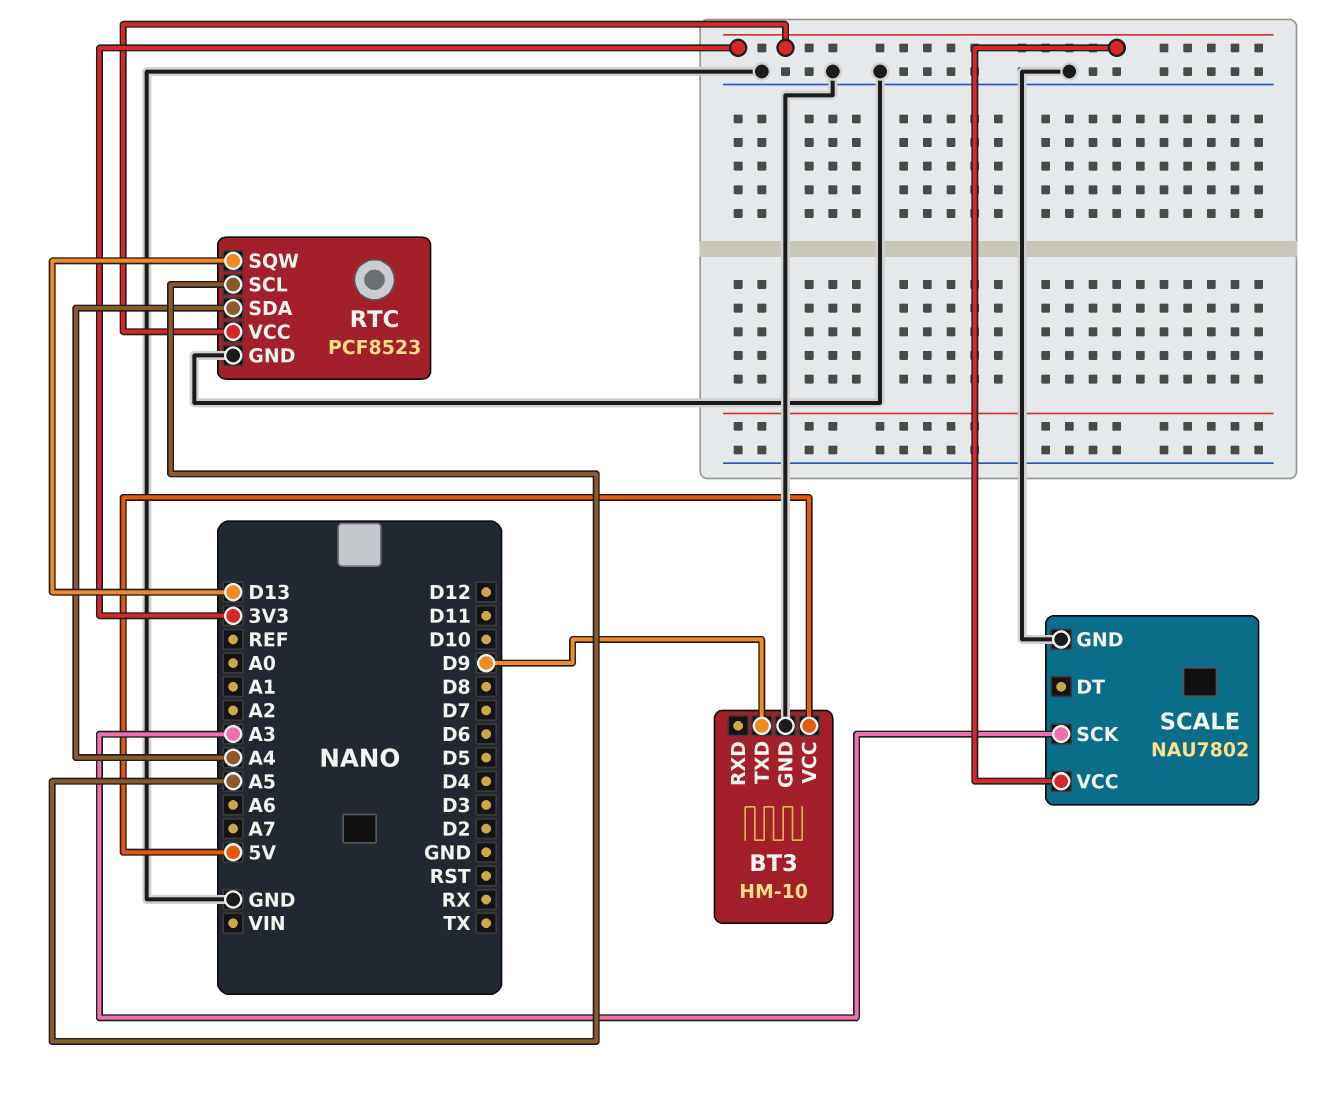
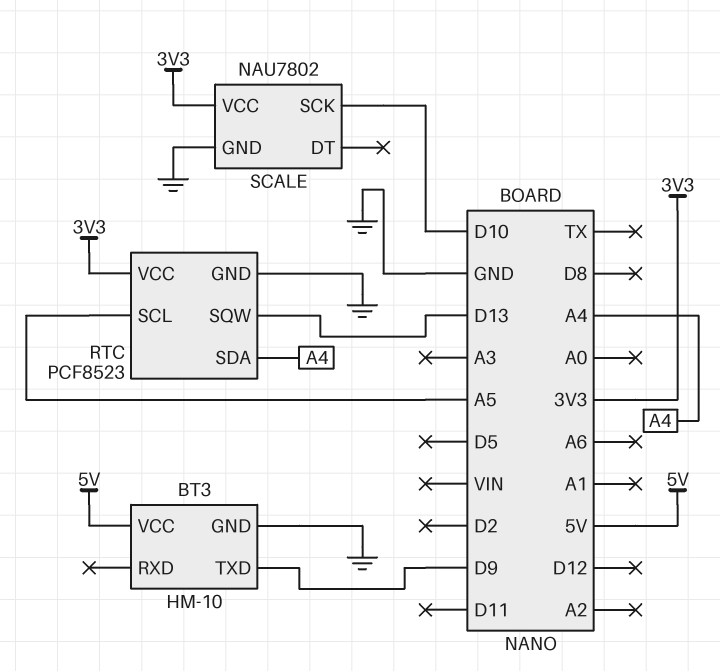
SCALE pin SCK: A3 -> D10

